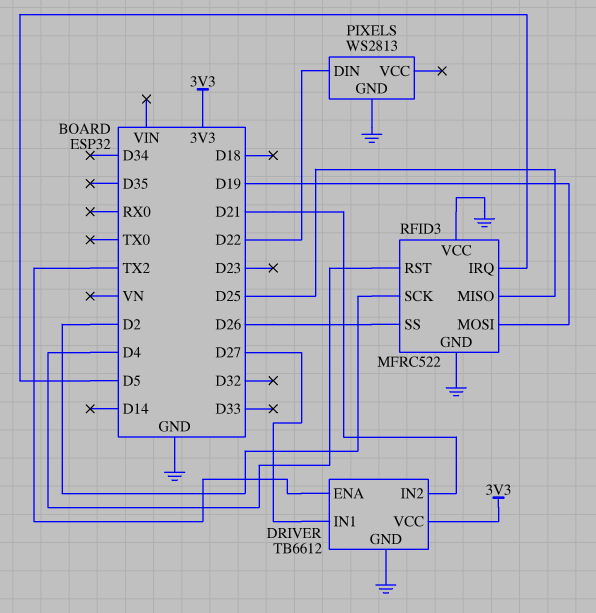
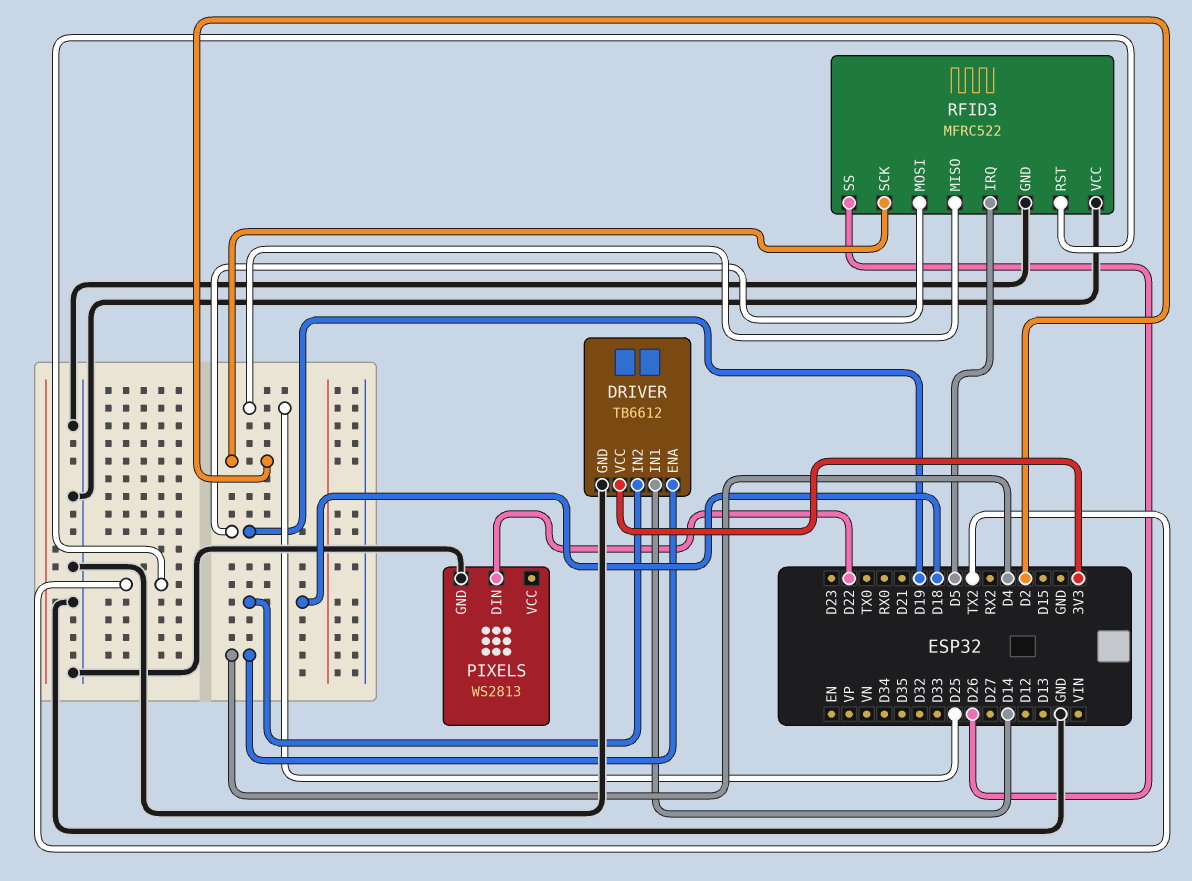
DRIVER pin ENA: TX2 -> D4
DRIVER pin IN1: D27 -> D14
DRIVER pin IN2: D21 -> D18
RFID3 pin RST: D4 -> TX2

